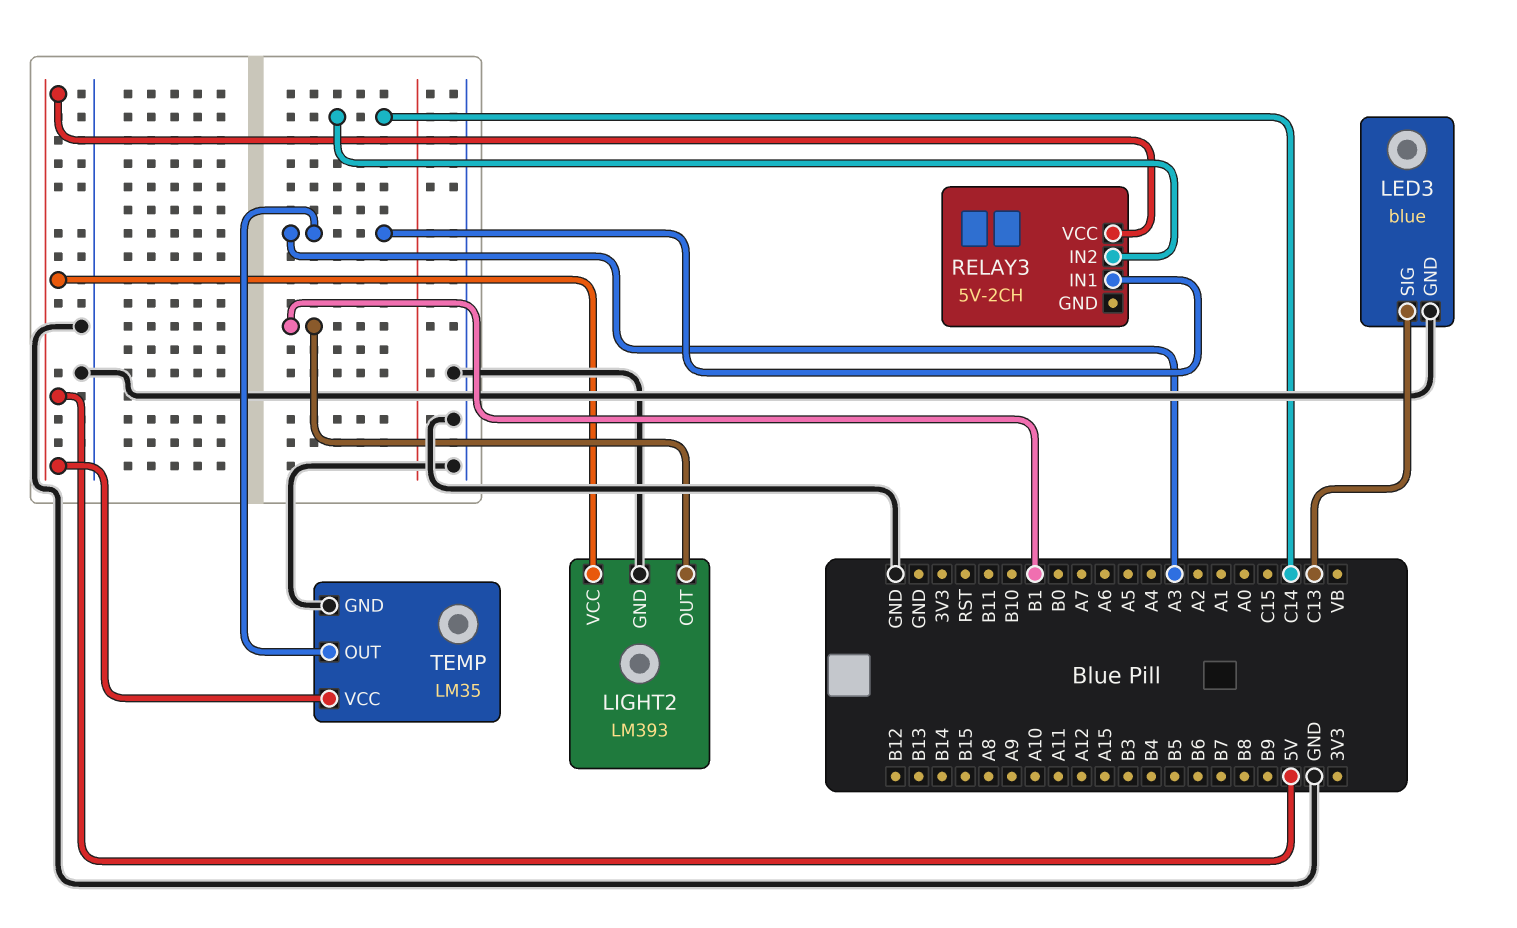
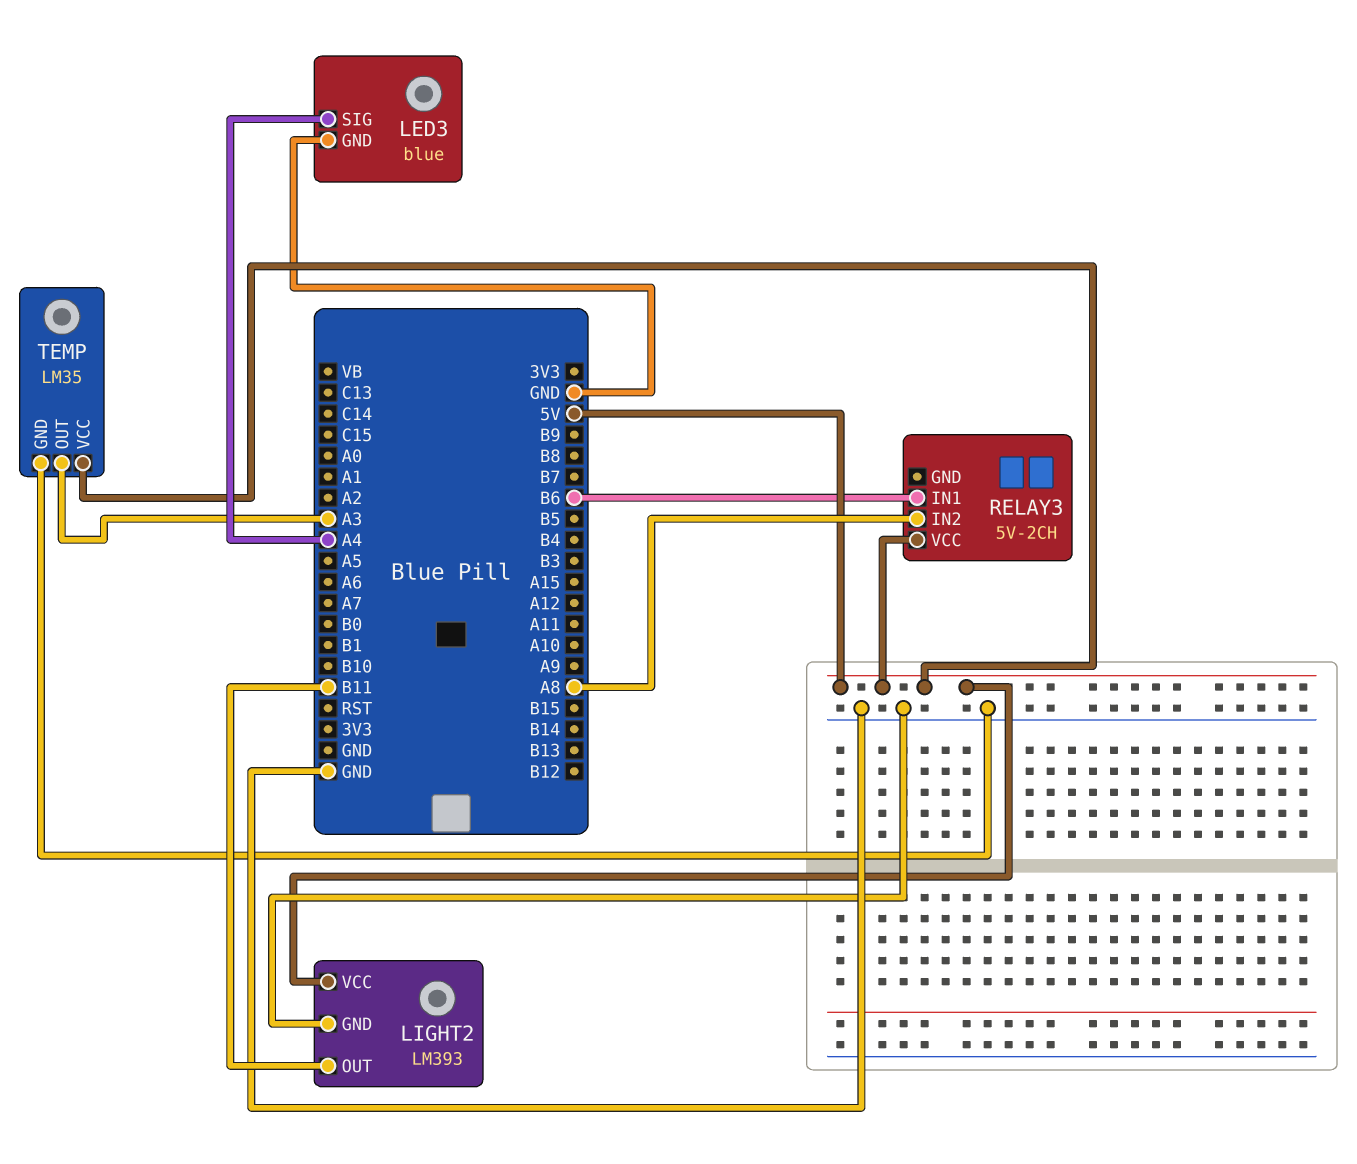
LED3 pin SIG: C13 -> A4
LIGHT2 pin OUT: B1 -> B11
RELAY3 pin IN1: A3 -> B6
RELAY3 pin IN2: C14 -> A8

